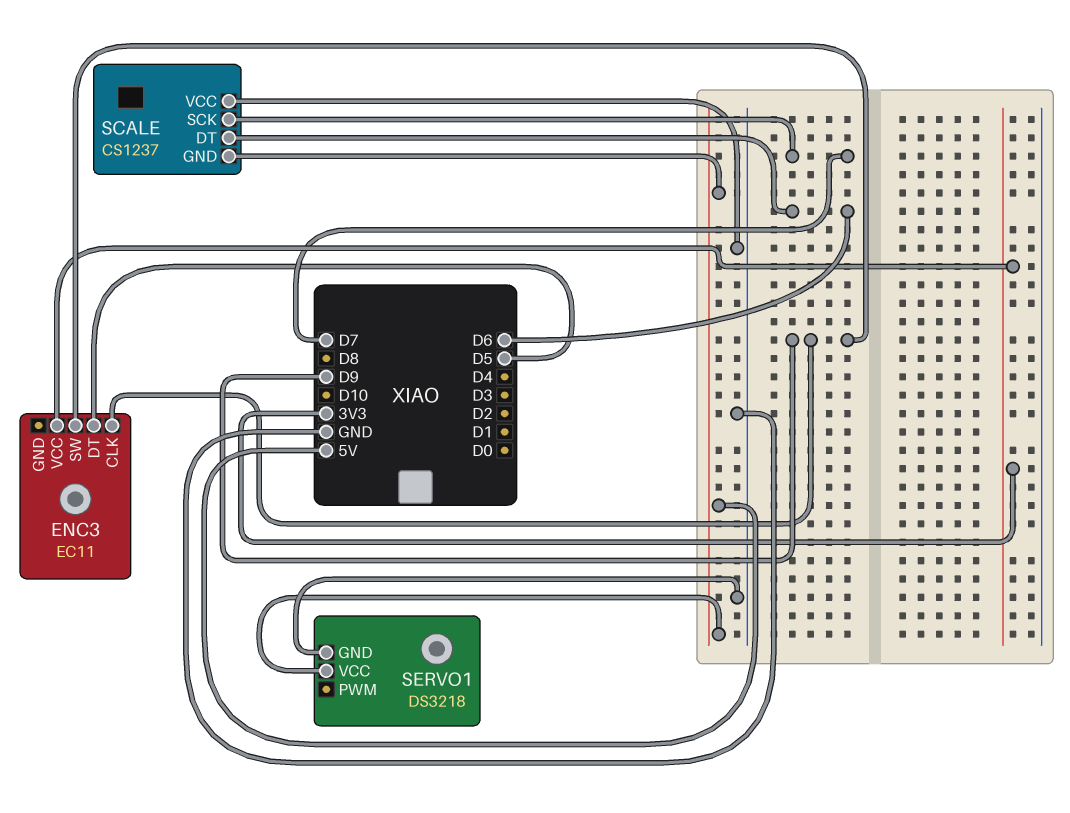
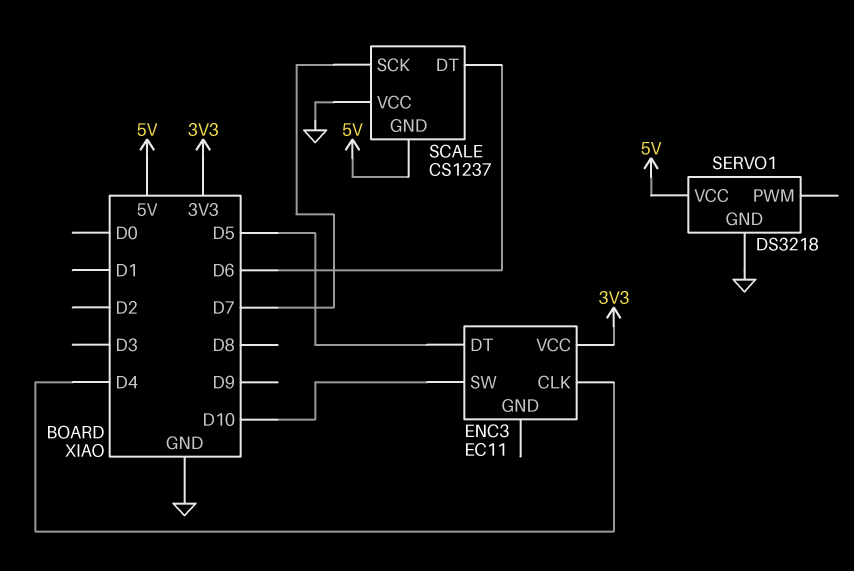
ENC3 pin CLK: D9 -> D4
ENC3 pin SW: D9 -> D10

